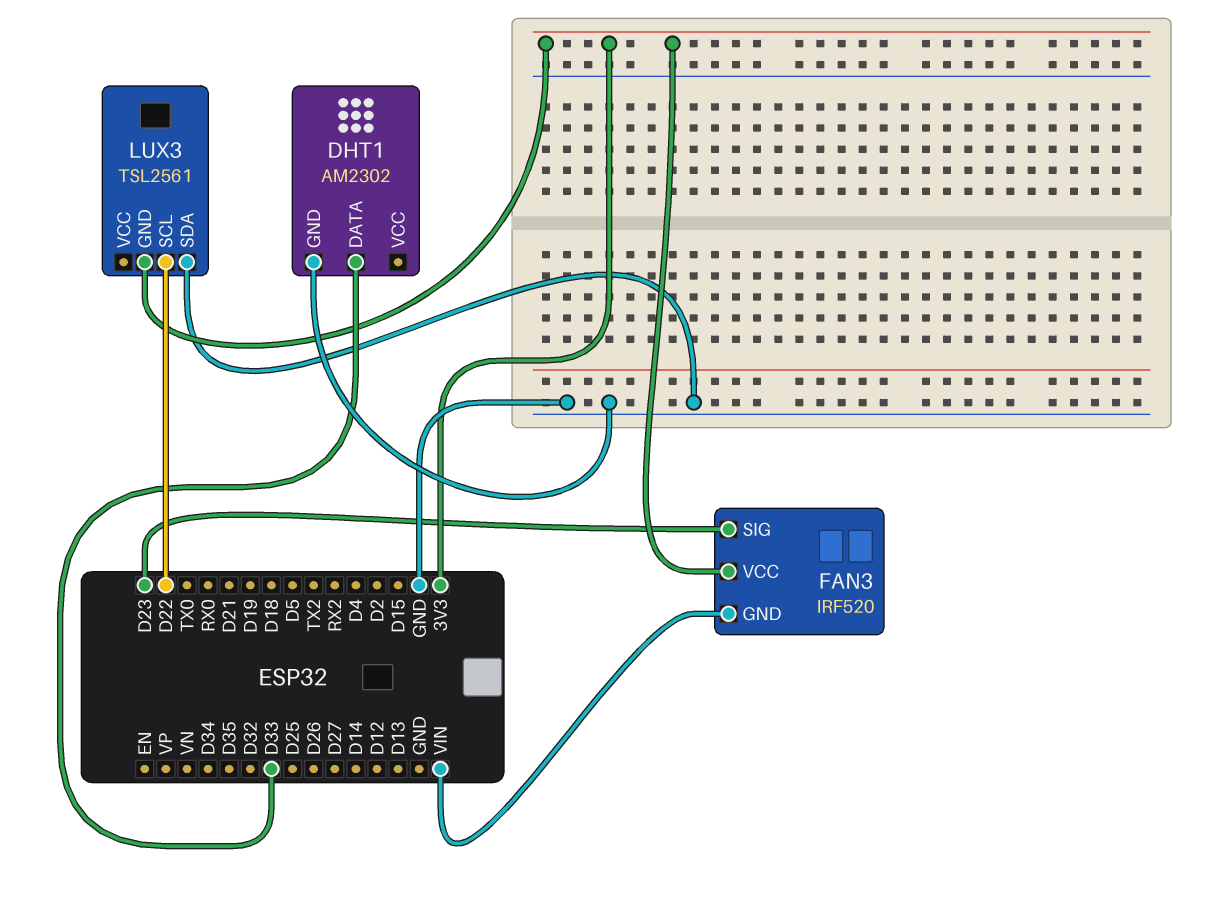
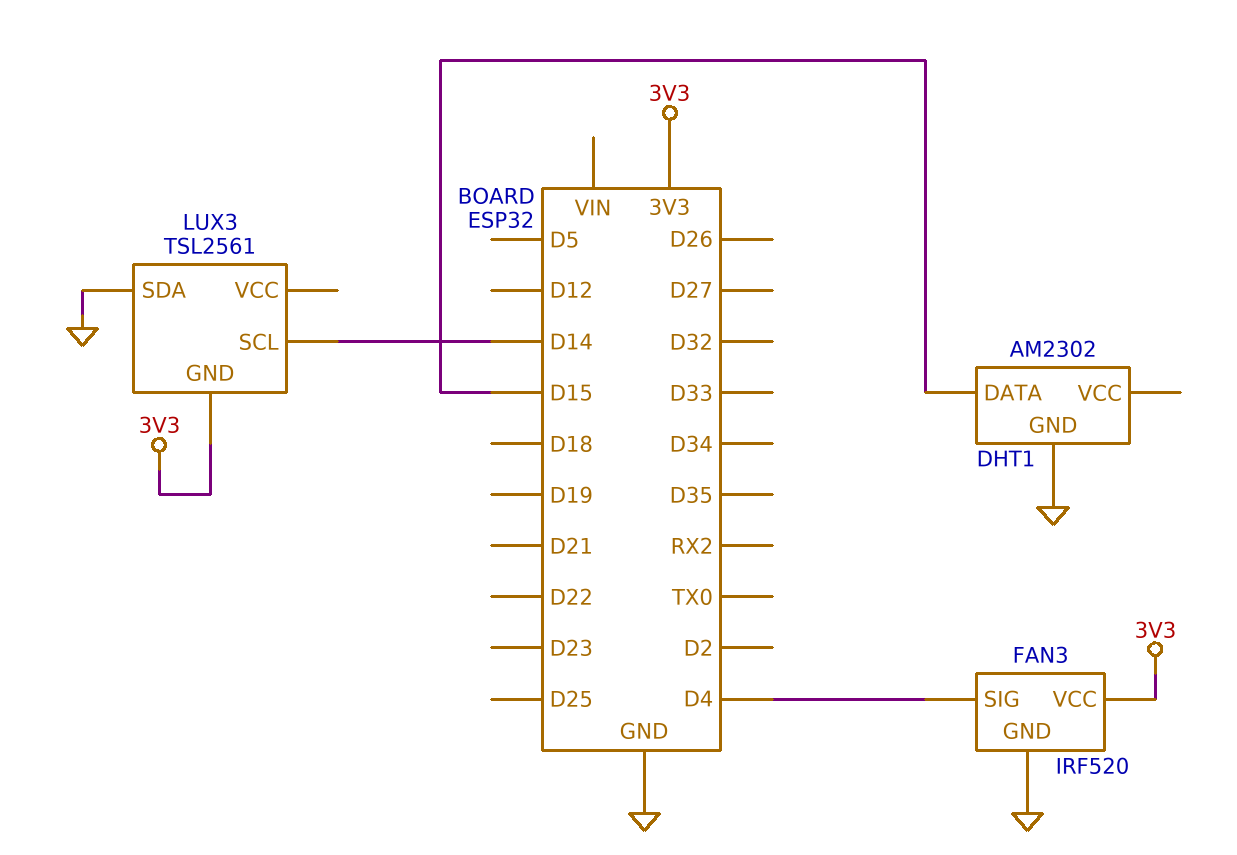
DHT1 pin DATA: D33 -> D15
FAN3 pin GND: VIN -> GND
FAN3 pin SIG: D23 -> D4
LUX3 pin SCL: D22 -> D14

